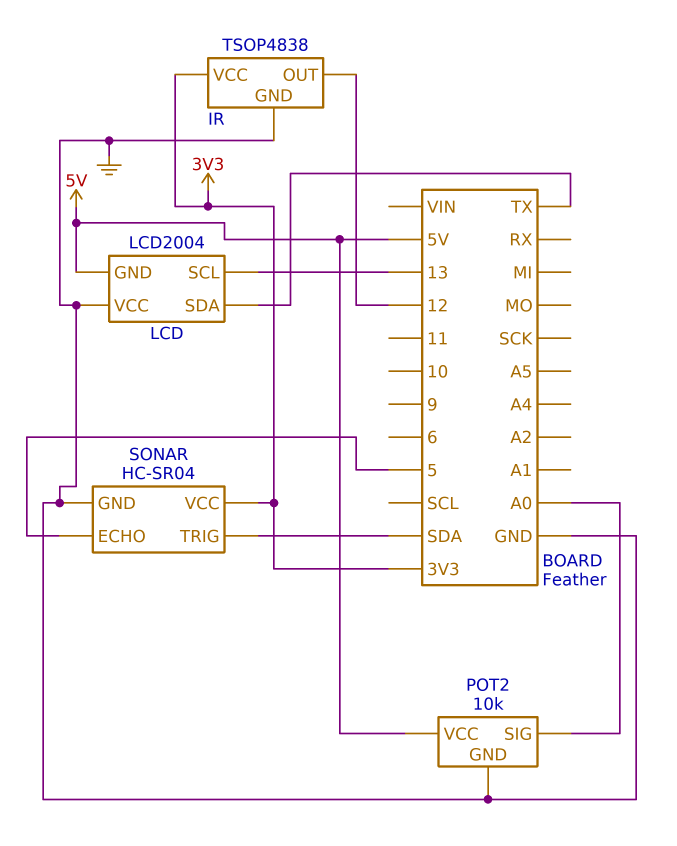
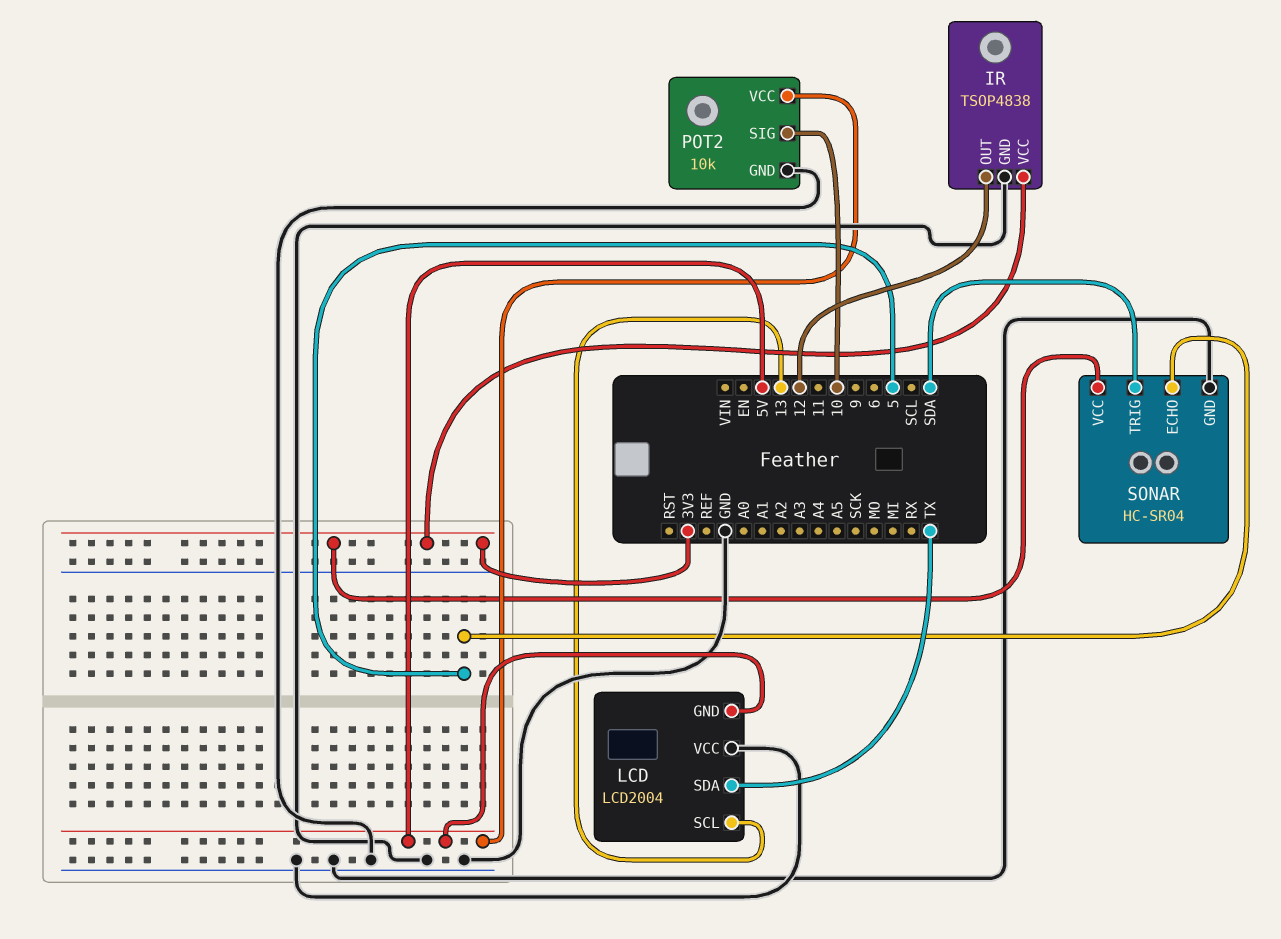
POT2 pin SIG: A0 -> 10

